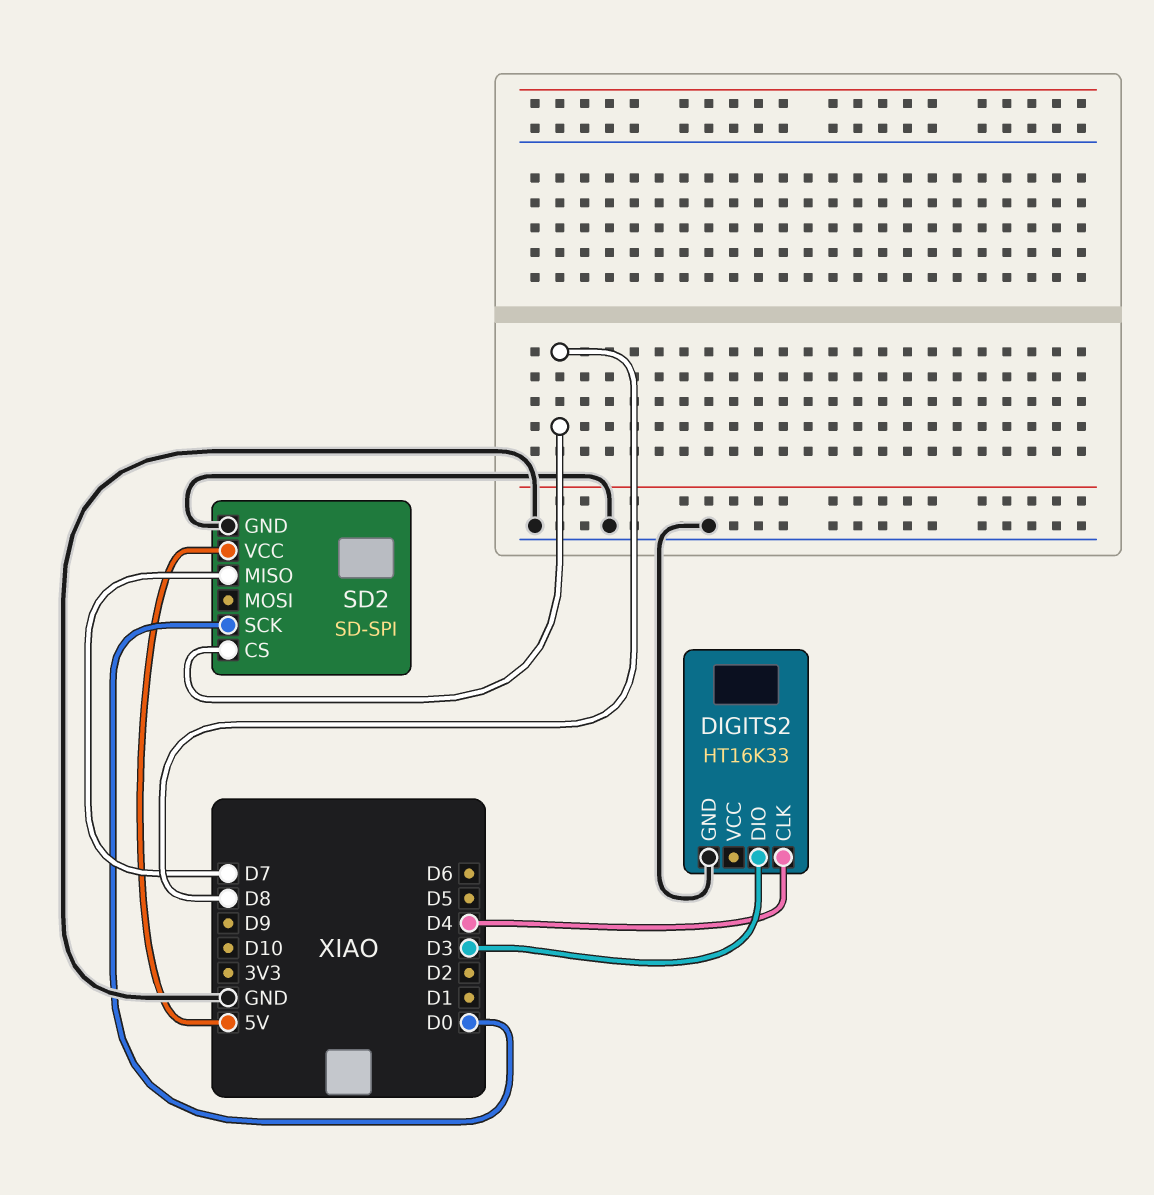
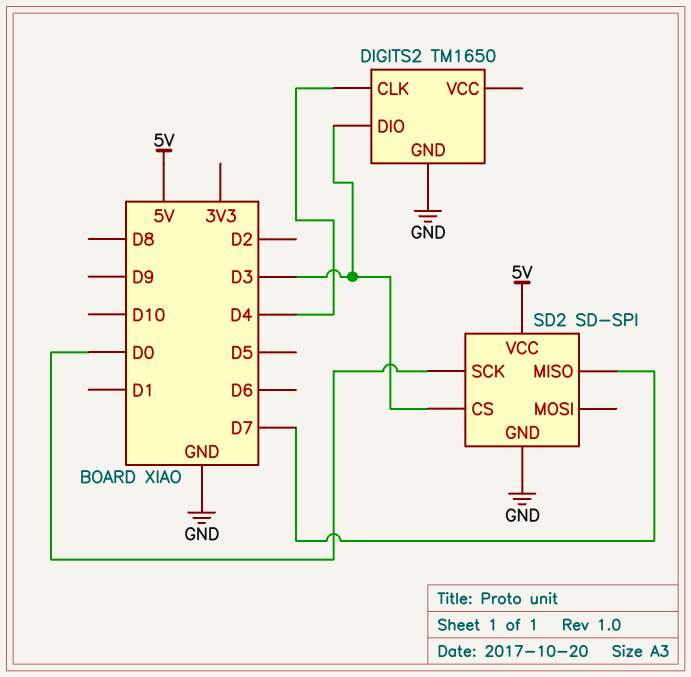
DIGITS2: HT16K33 -> TM1650
SD2 pin CS: D8 -> D3

